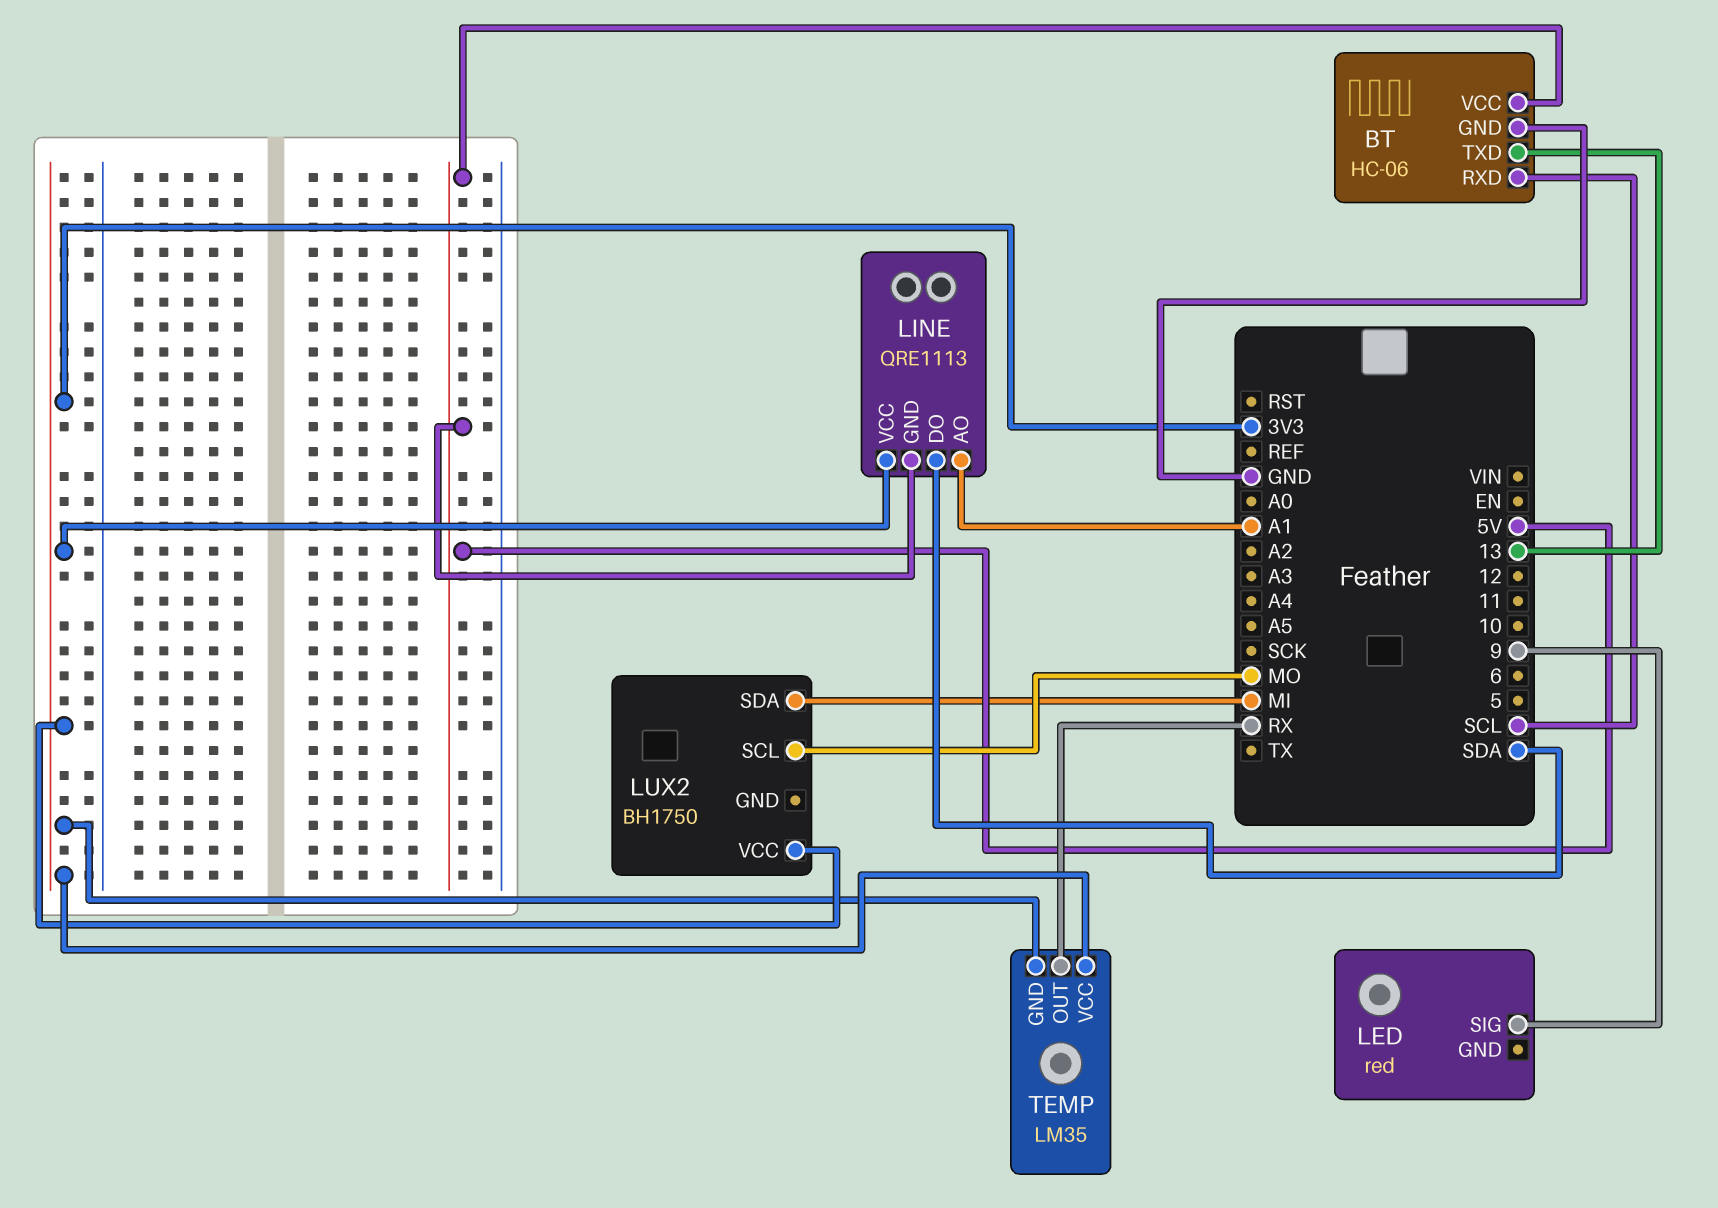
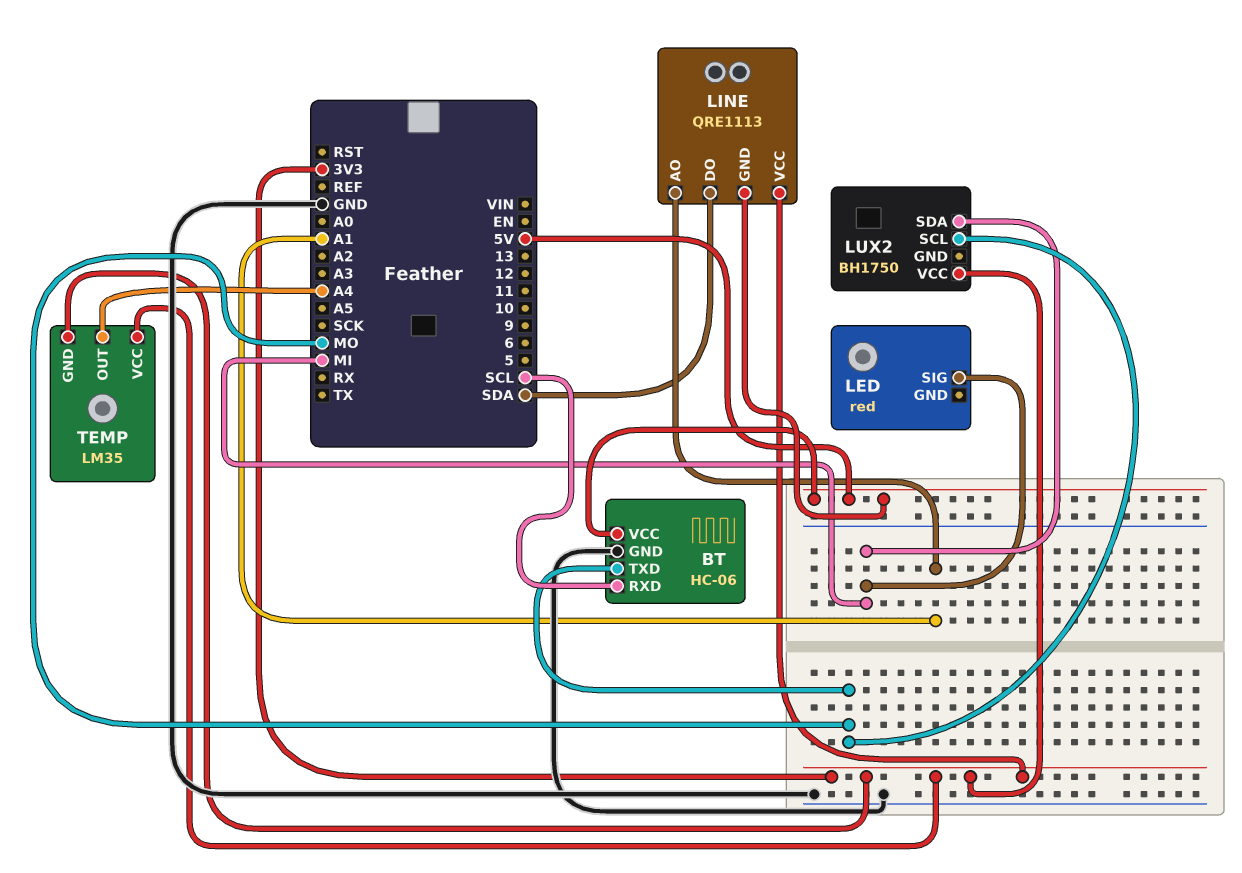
BT pin TXD: 13 -> MO
LED pin SIG: 9 -> MI
TEMP pin OUT: RX -> A4

